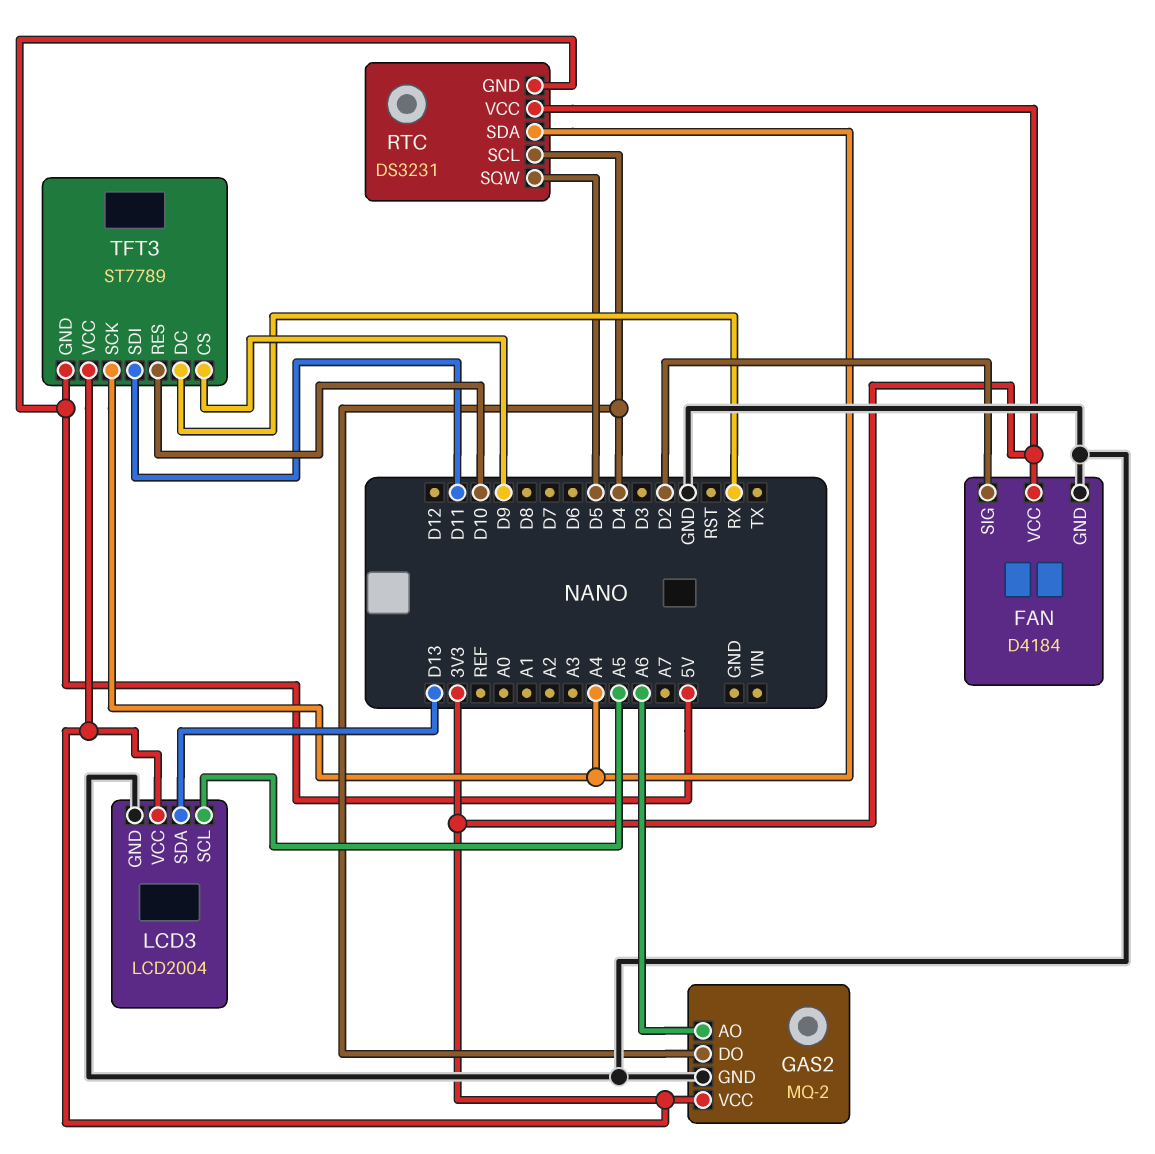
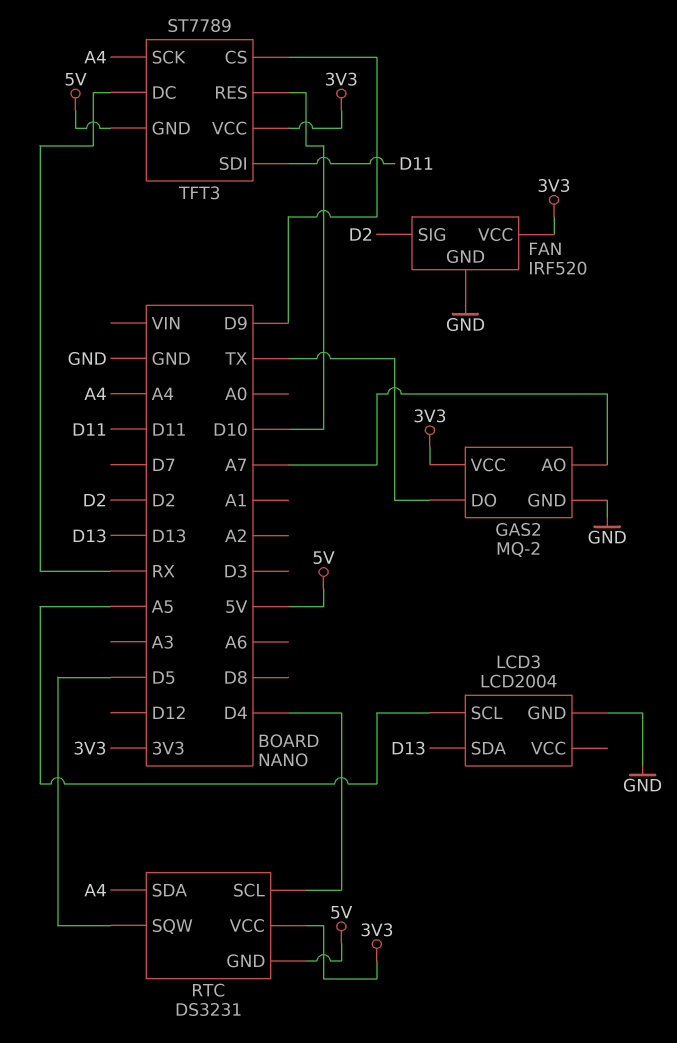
FAN: D4184 -> IRF520
GAS2 pin AO: A6 -> A7
GAS2 pin DO: D4 -> TX
LCD3 pin VCC: 3V3 -> none

